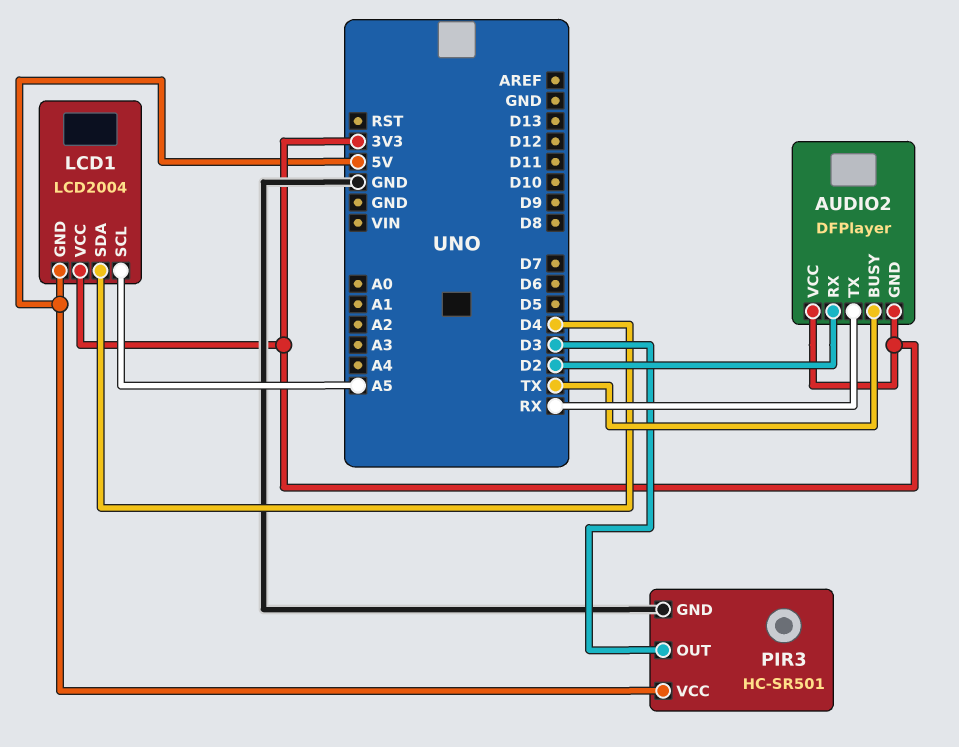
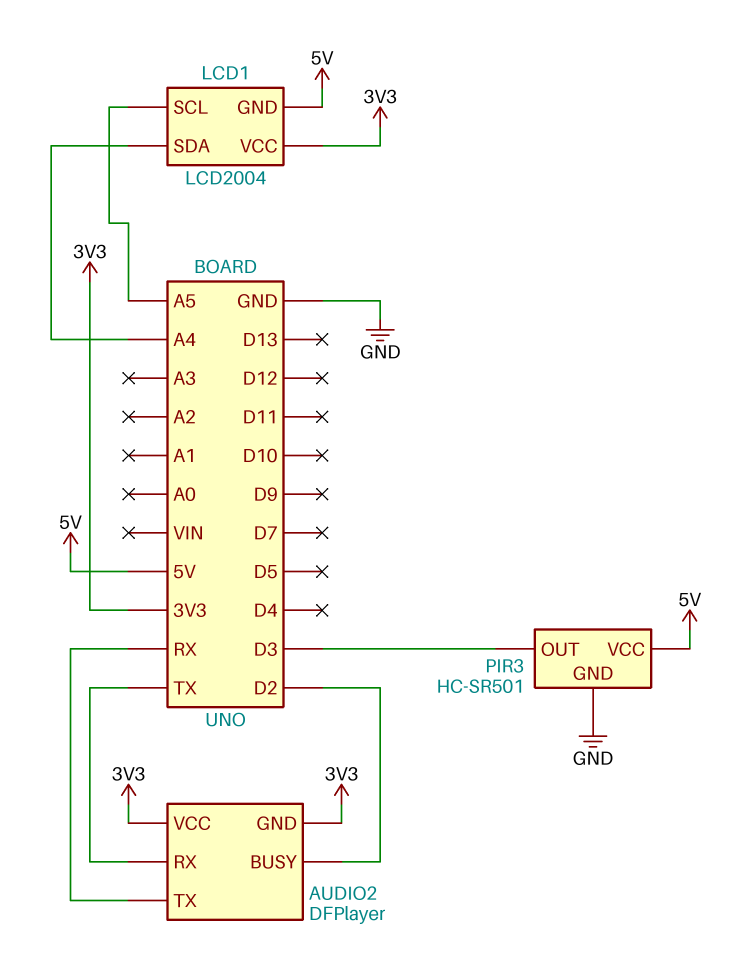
AUDIO2 pin BUSY: TX -> D2
AUDIO2 pin RX: D2 -> TX
LCD1 pin SDA: D4 -> A4

